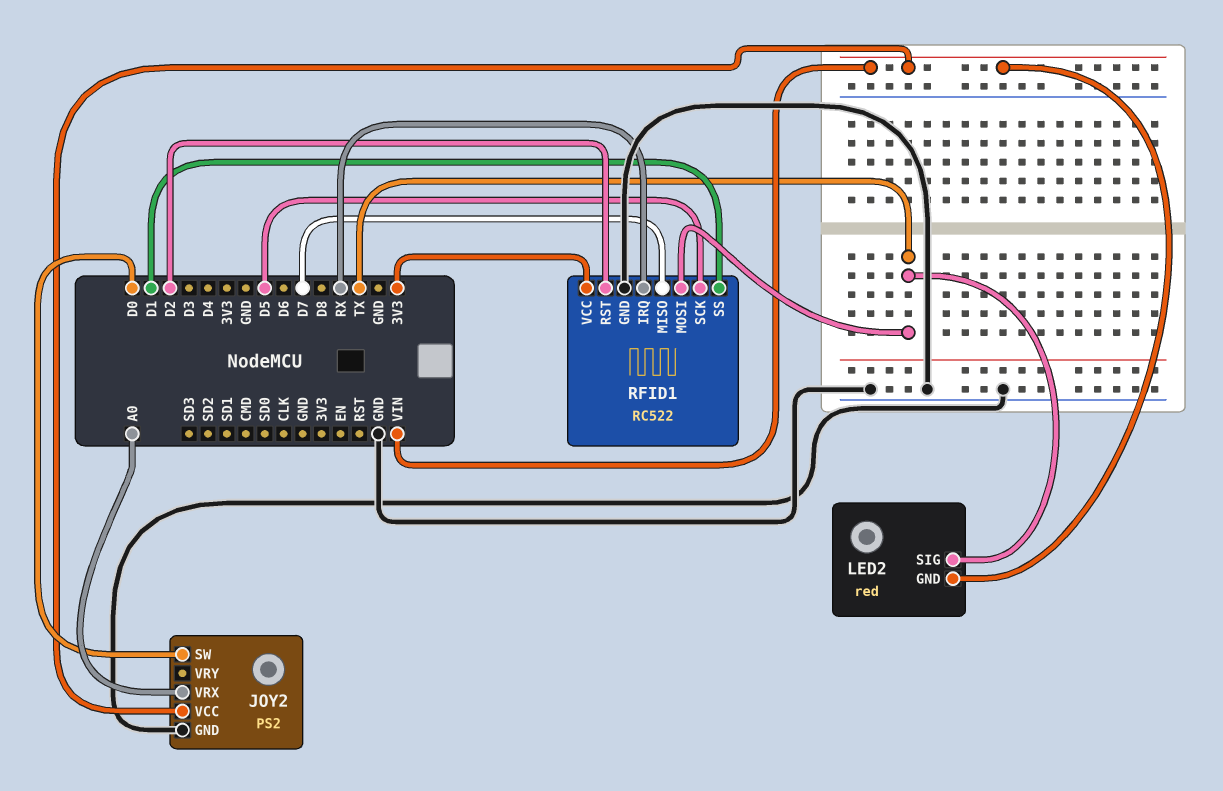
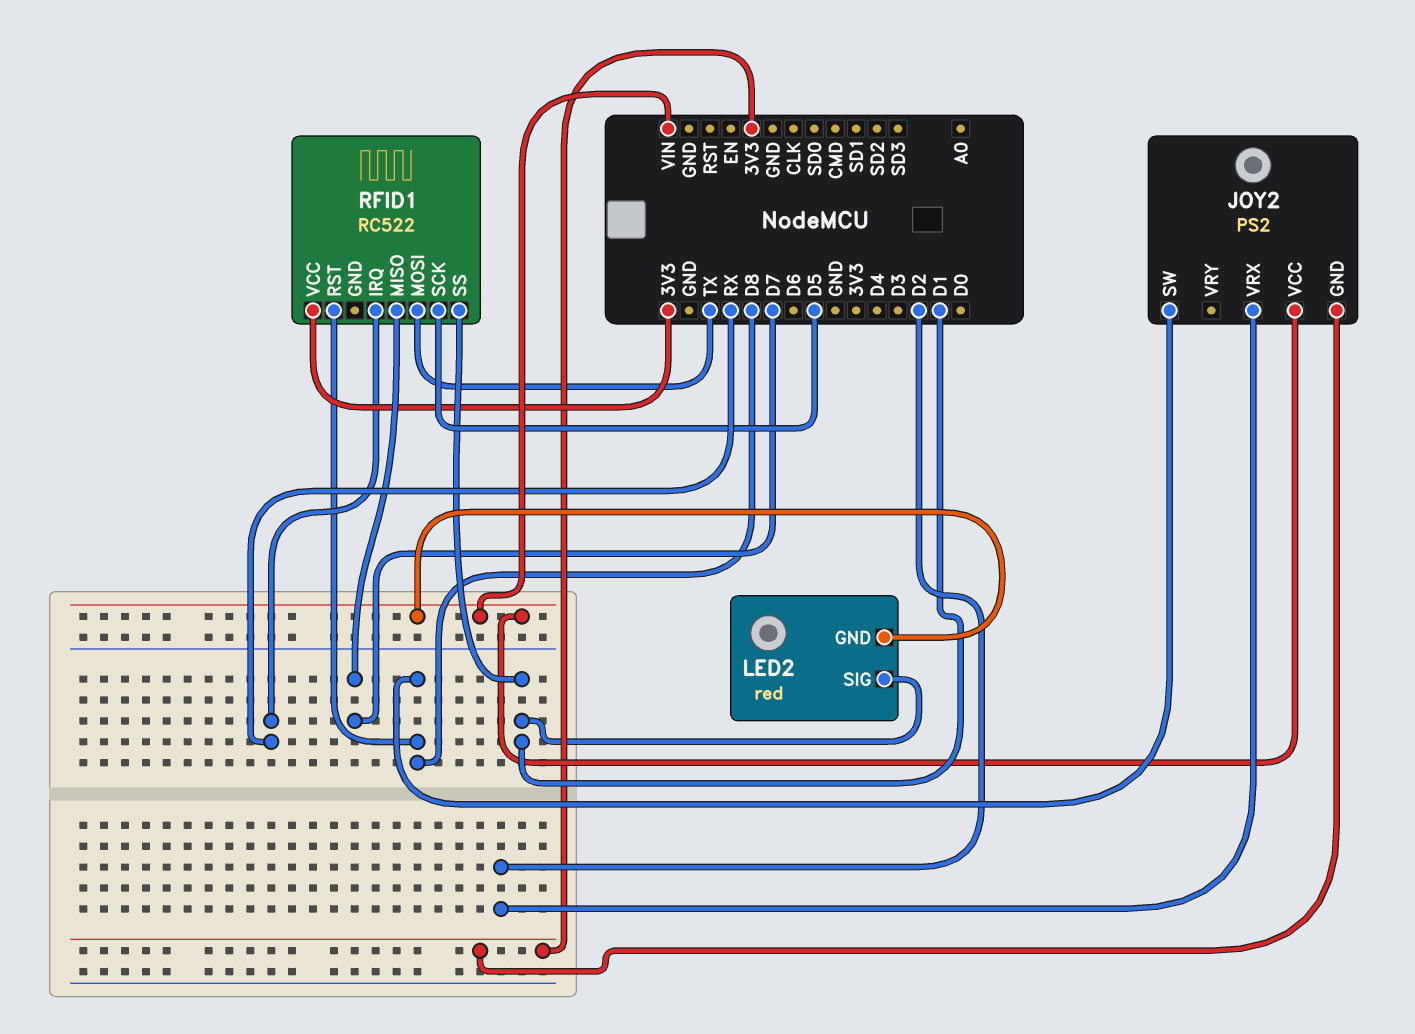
JOY2 pin GND: GND -> 3V3
JOY2 pin SW: D0 -> D8
JOY2 pin VRX: A0 -> D2
LED2 pin SIG: TX -> D1
RFID1 pin GND: GND -> none
RFID1 pin RST: D2 -> D8

